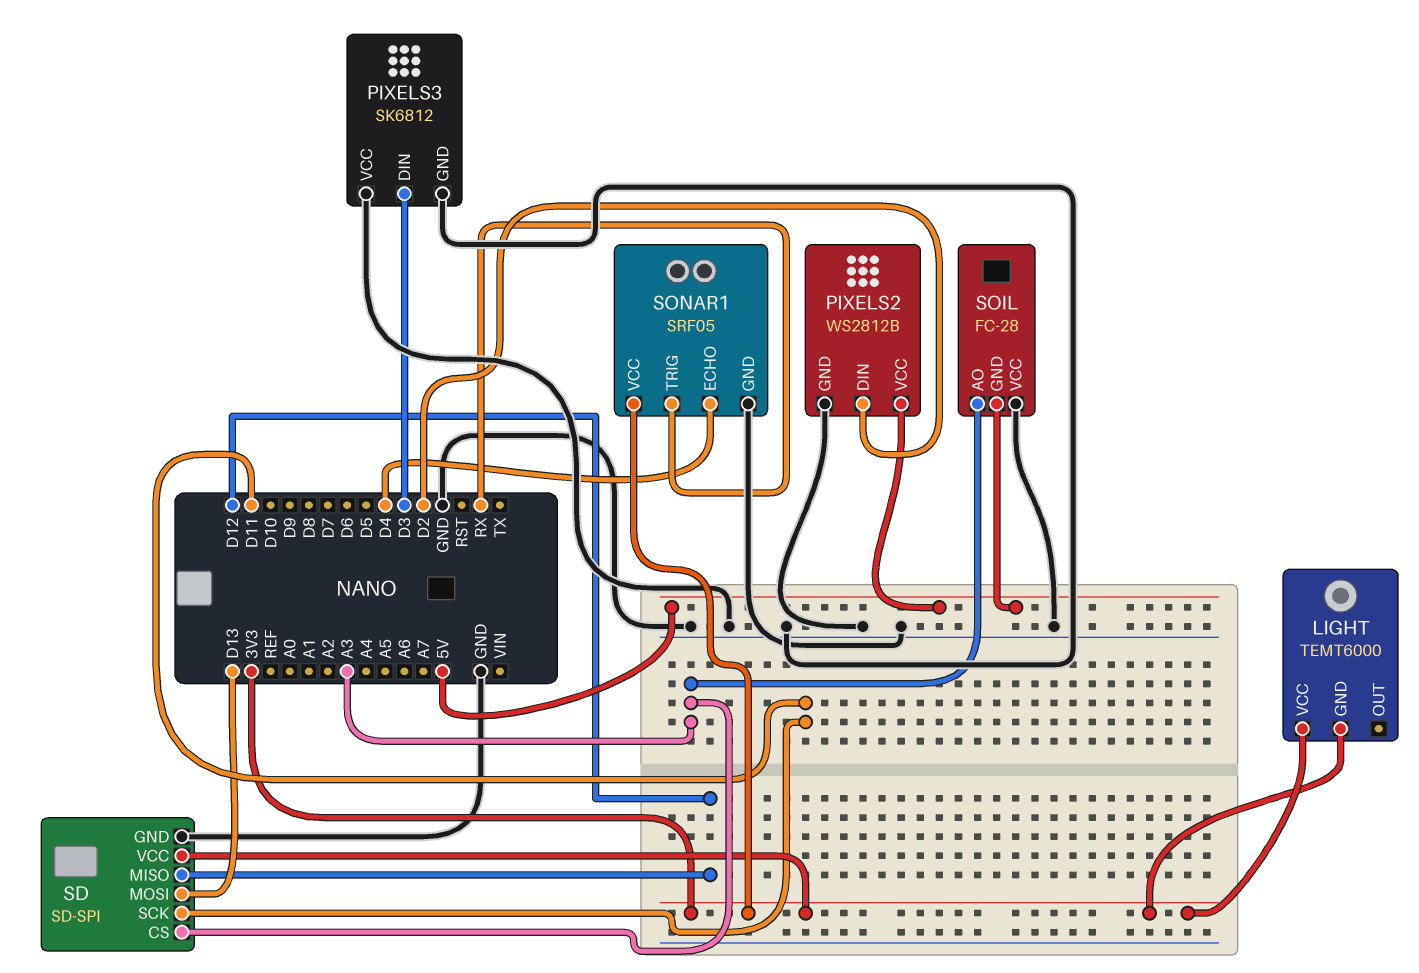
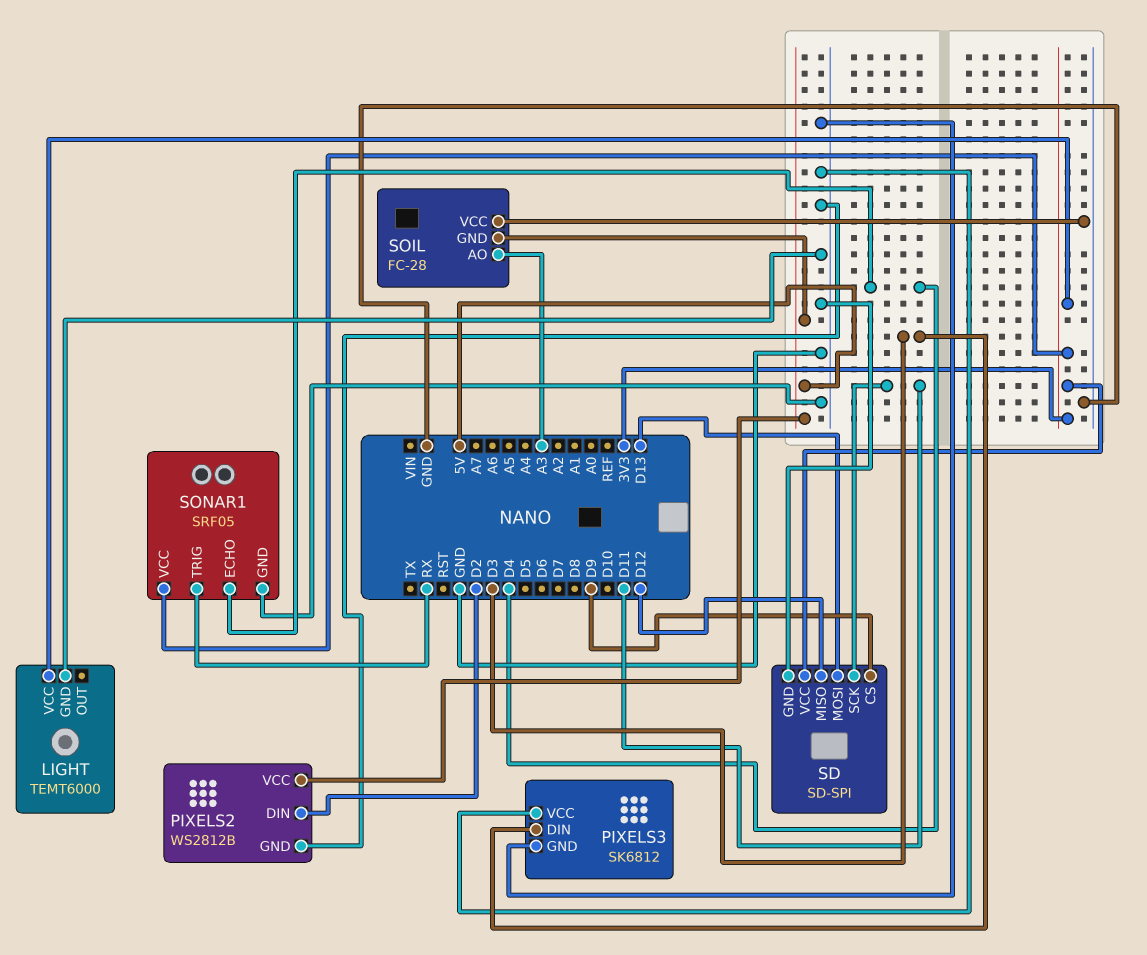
LIGHT pin GND: 3V3 -> GND
SD pin CS: A3 -> D9

